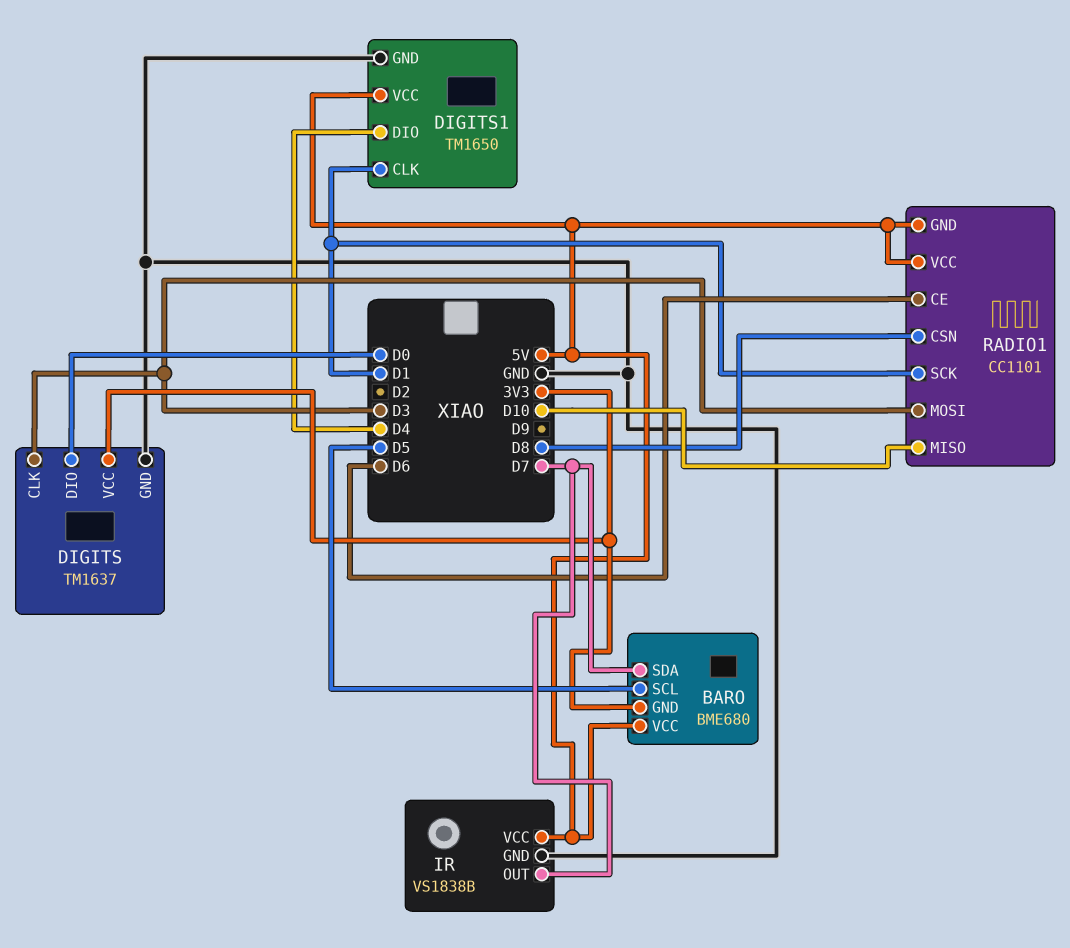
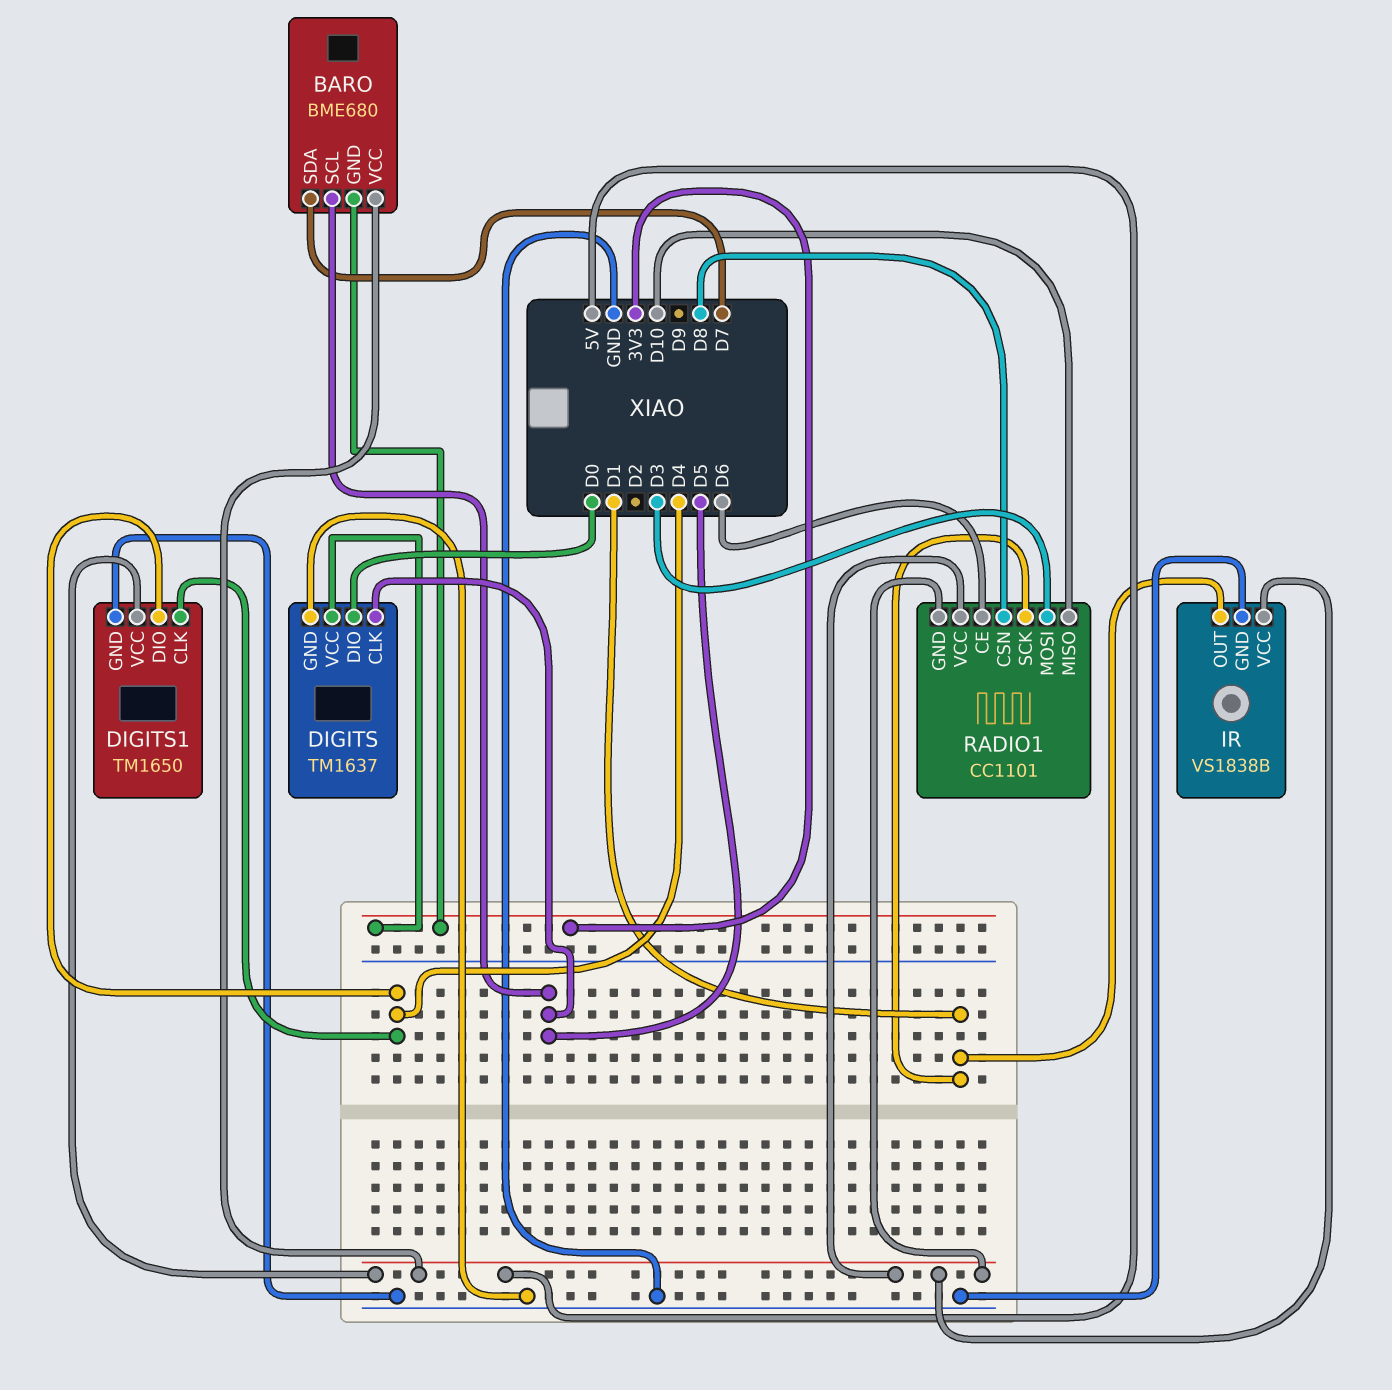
DIGITS pin CLK: D3 -> D5
DIGITS1 pin CLK: D1 -> D4
IR pin OUT: D7 -> D1

